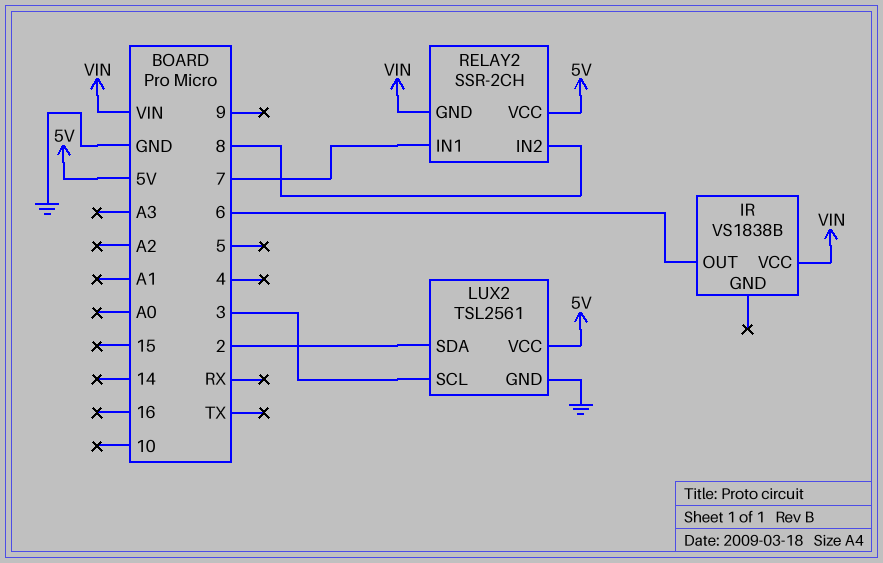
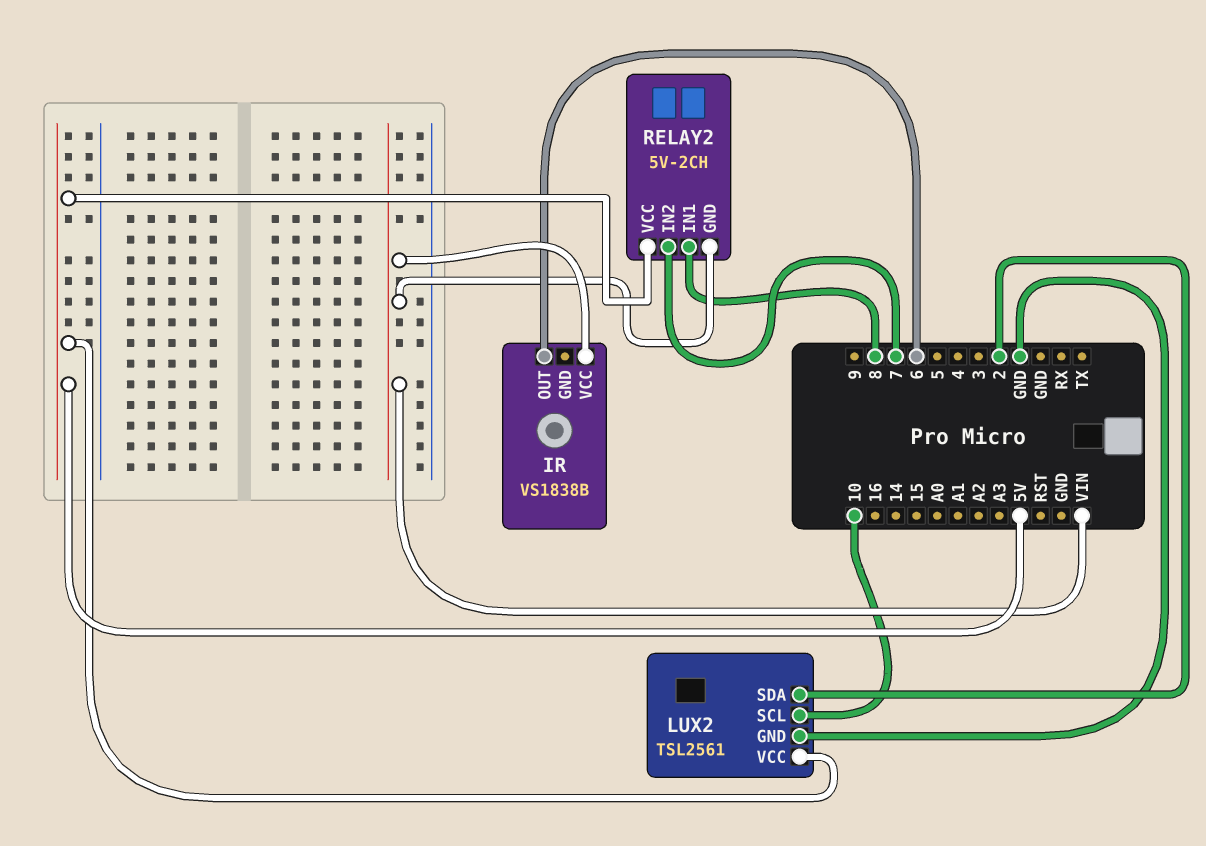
LUX2 pin SCL: 3 -> 10
RELAY2: SSR-2CH -> 5V-2CH
RELAY2 pin IN1: 7 -> 8
RELAY2 pin IN2: 8 -> 7

